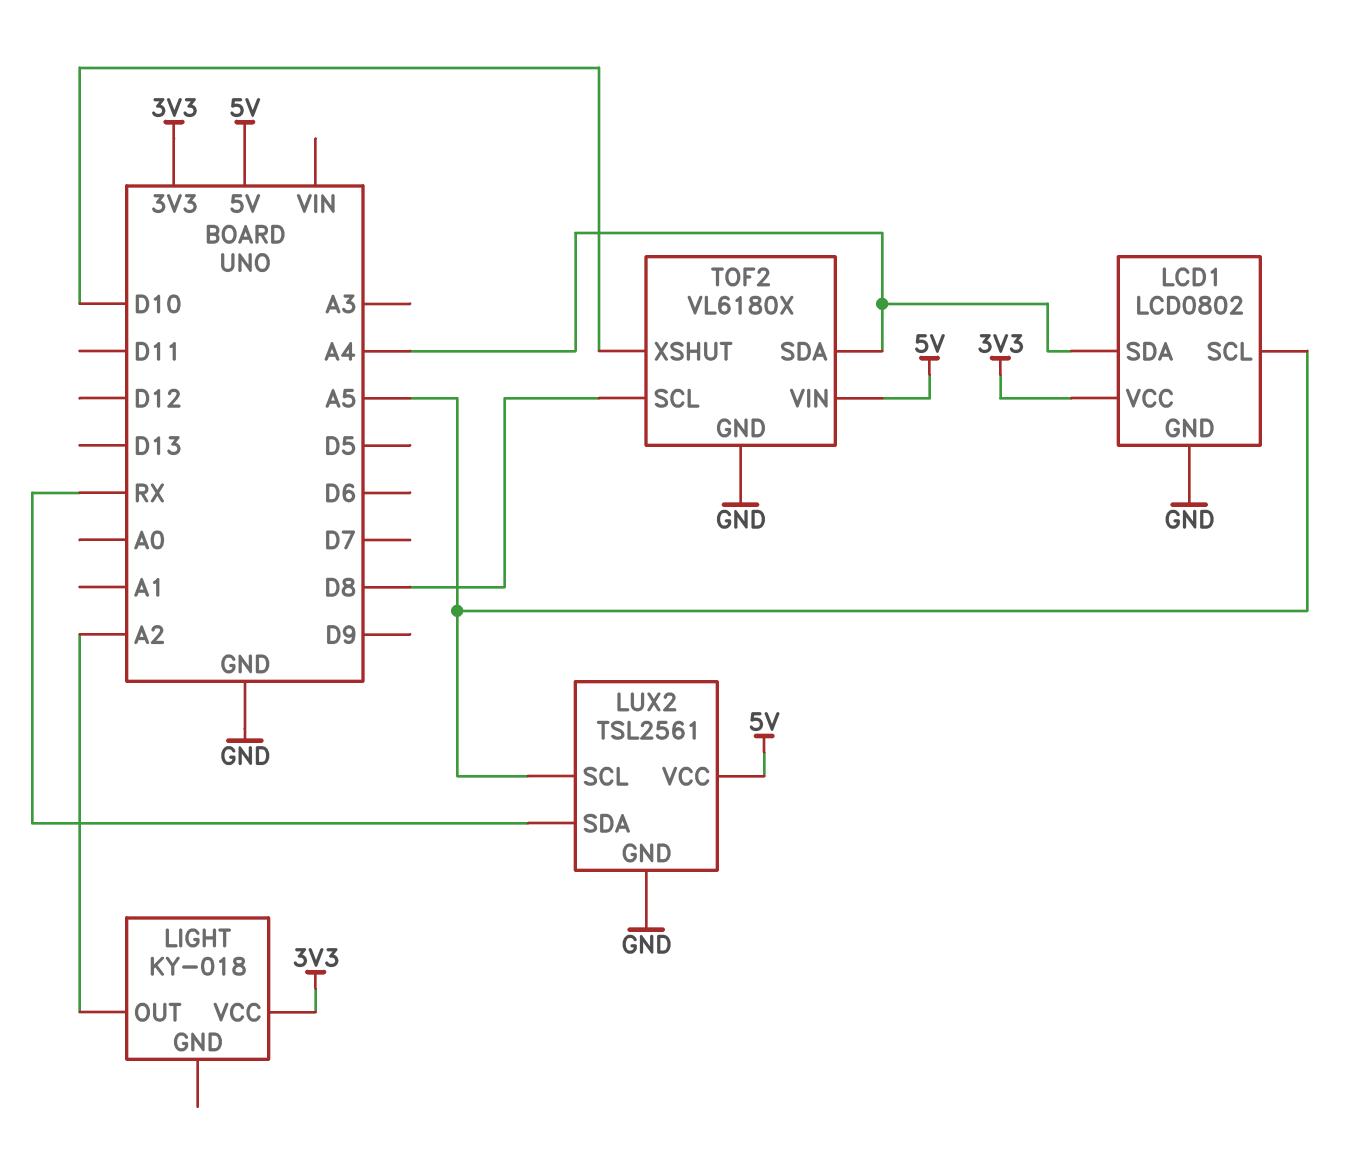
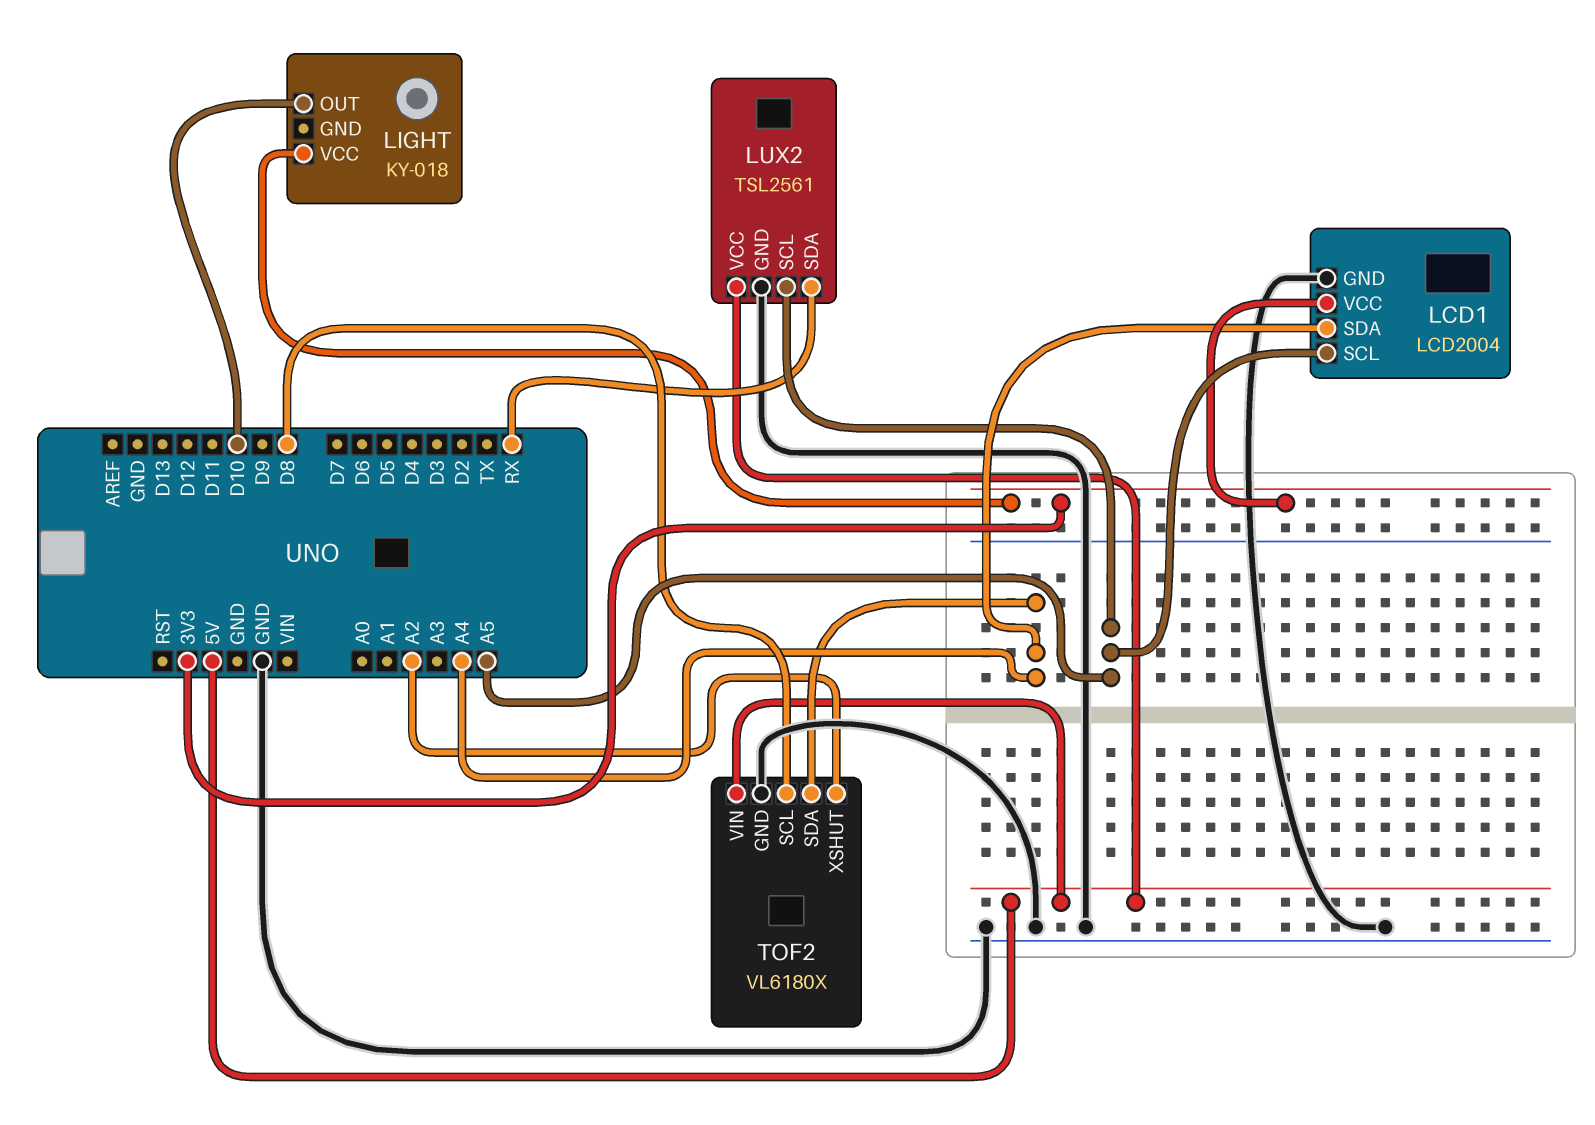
LCD1: LCD0802 -> LCD2004
LIGHT pin OUT: A2 -> D10
TOF2 pin XSHUT: D10 -> A2

